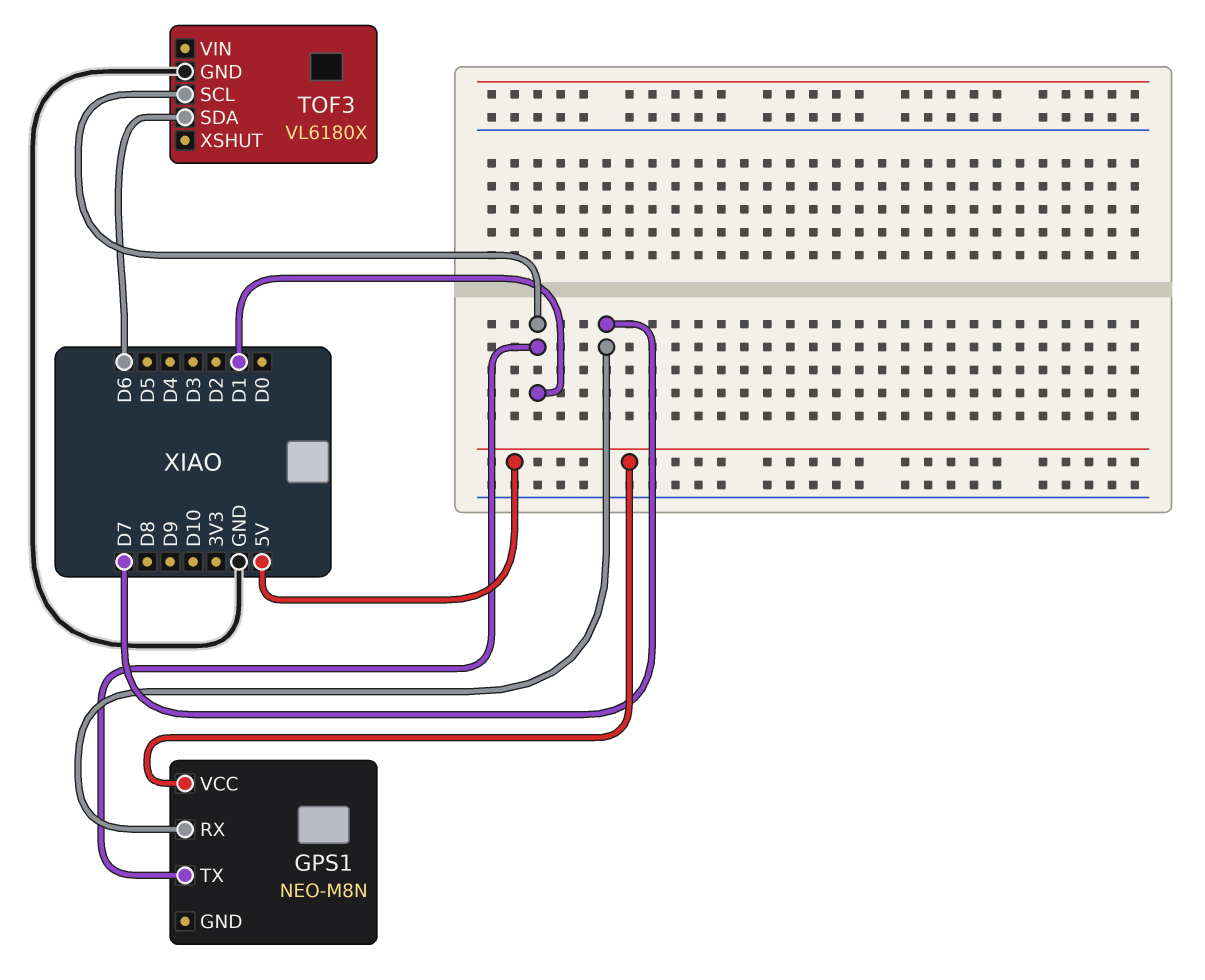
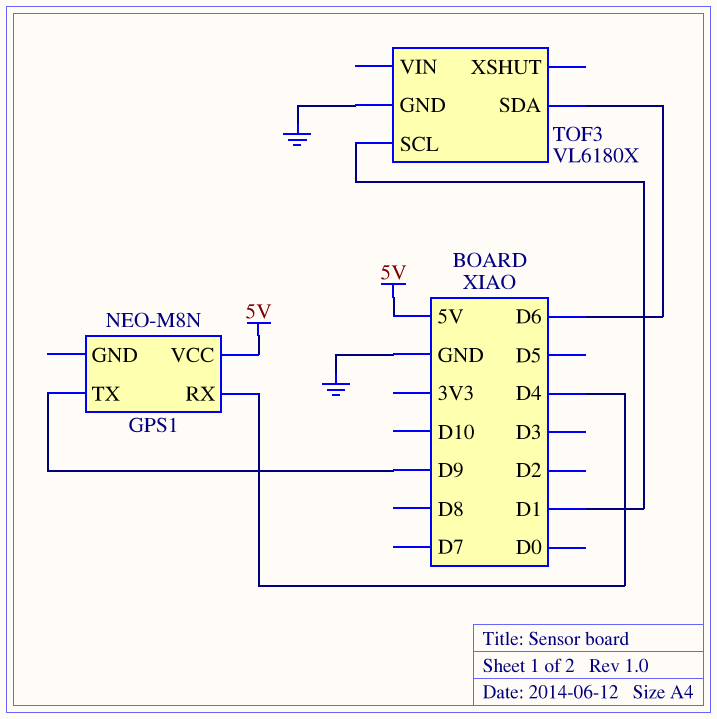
GPS1 pin RX: D7 -> D4
GPS1 pin TX: D1 -> D9

